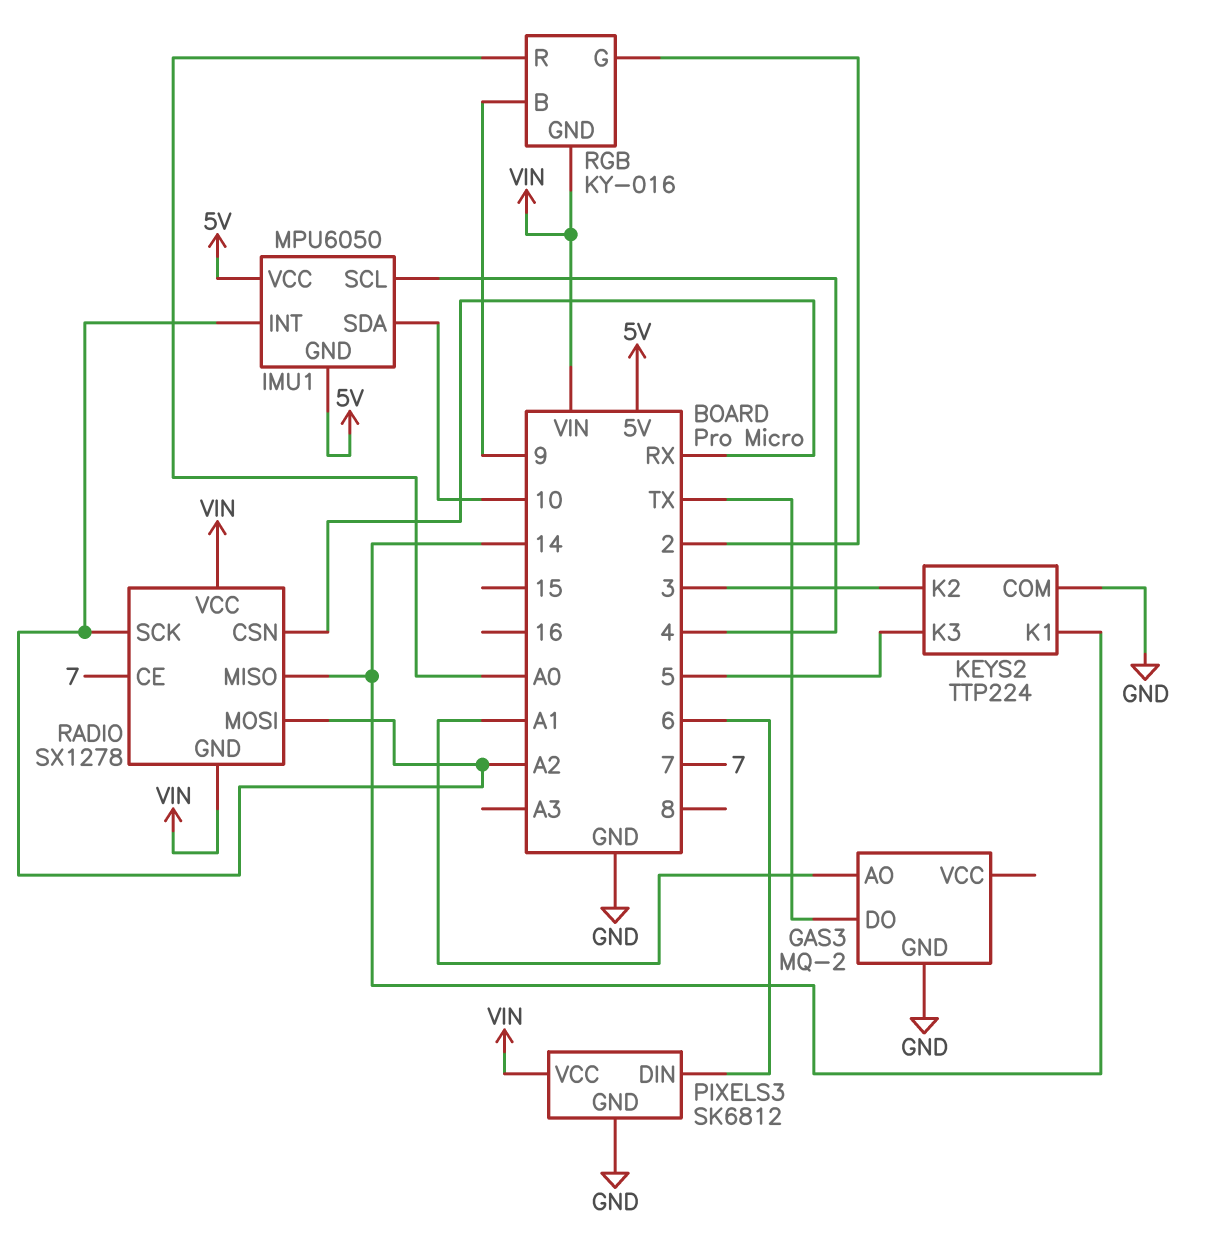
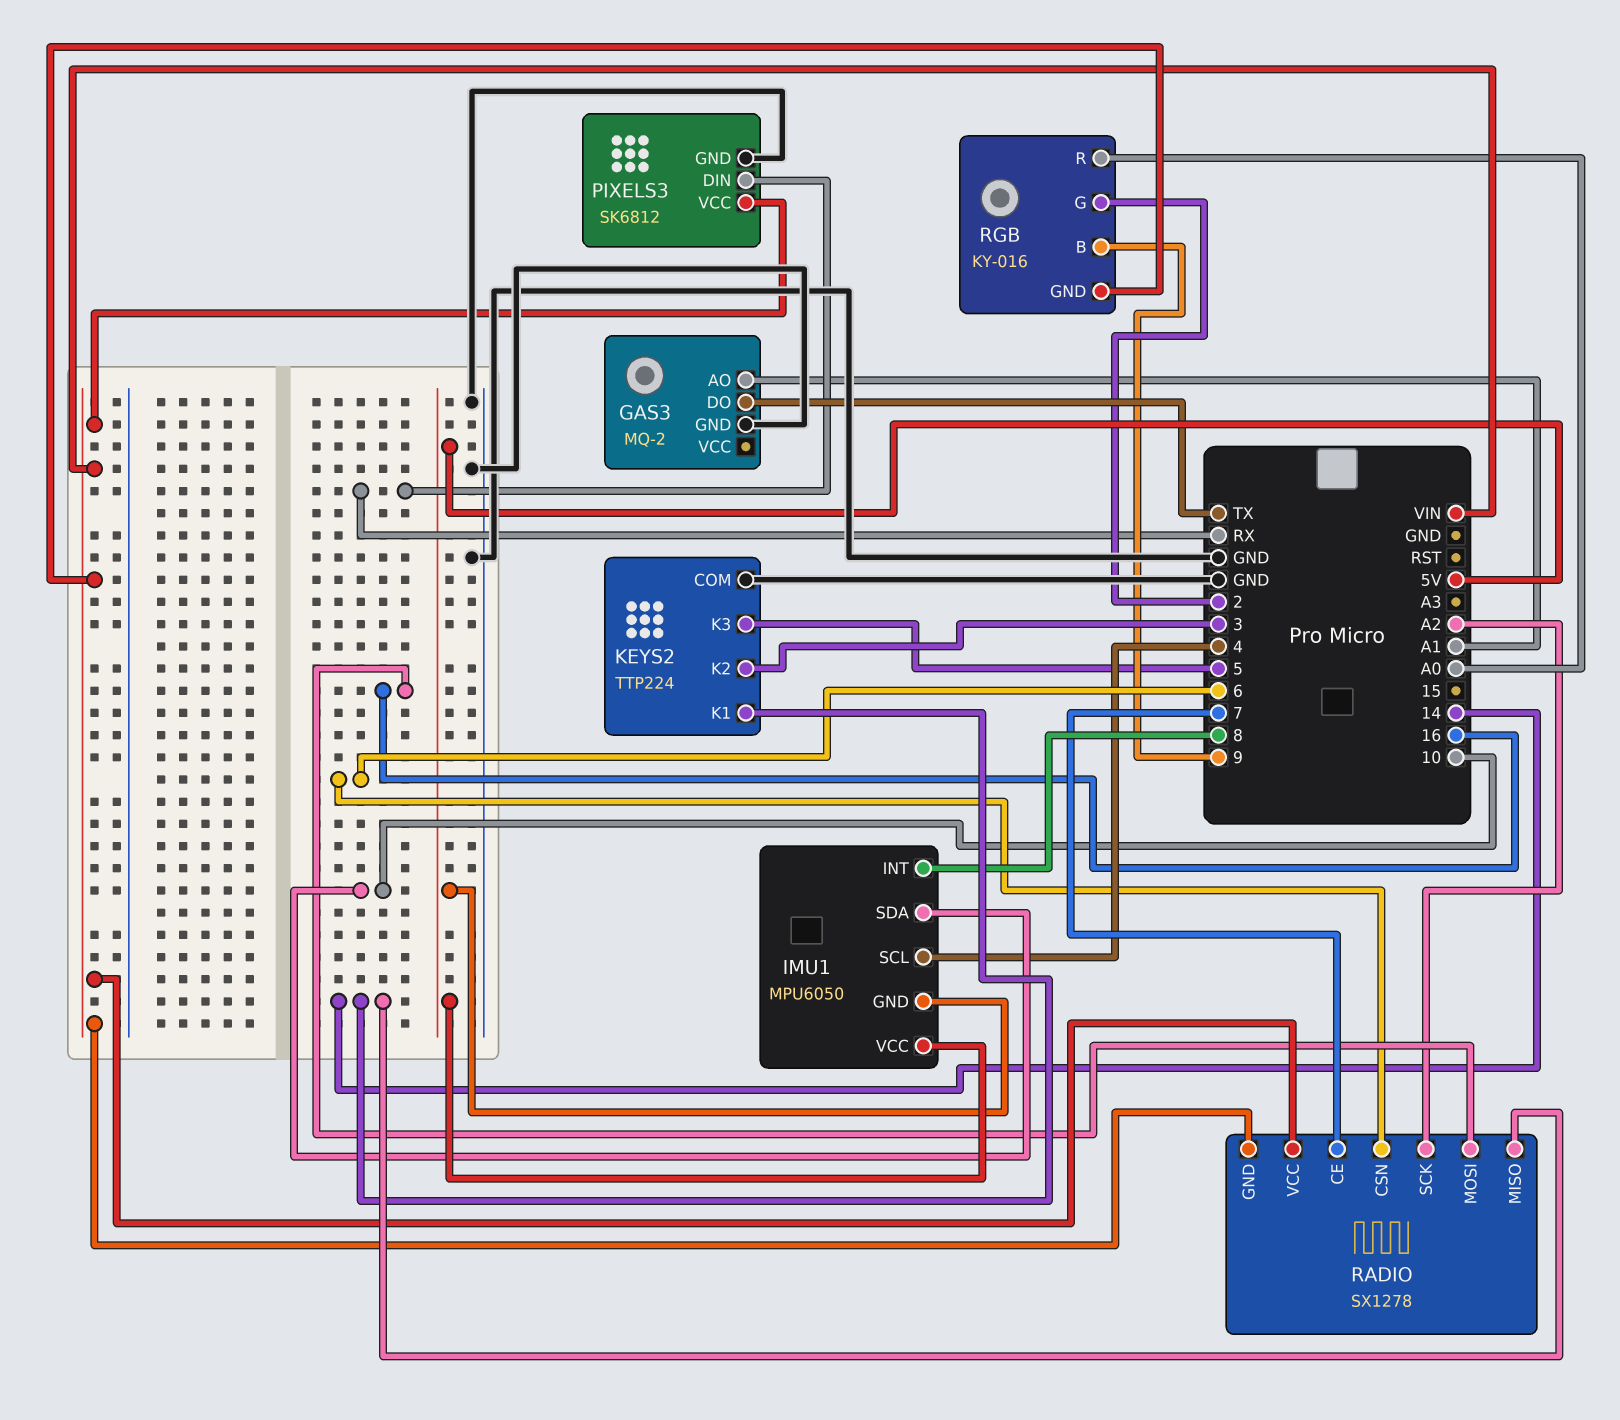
IMU1 pin INT: A2 -> 8
PIXELS3 pin DIN: 6 -> RX
RADIO pin CSN: RX -> 6
RADIO pin MOSI: A2 -> 16

